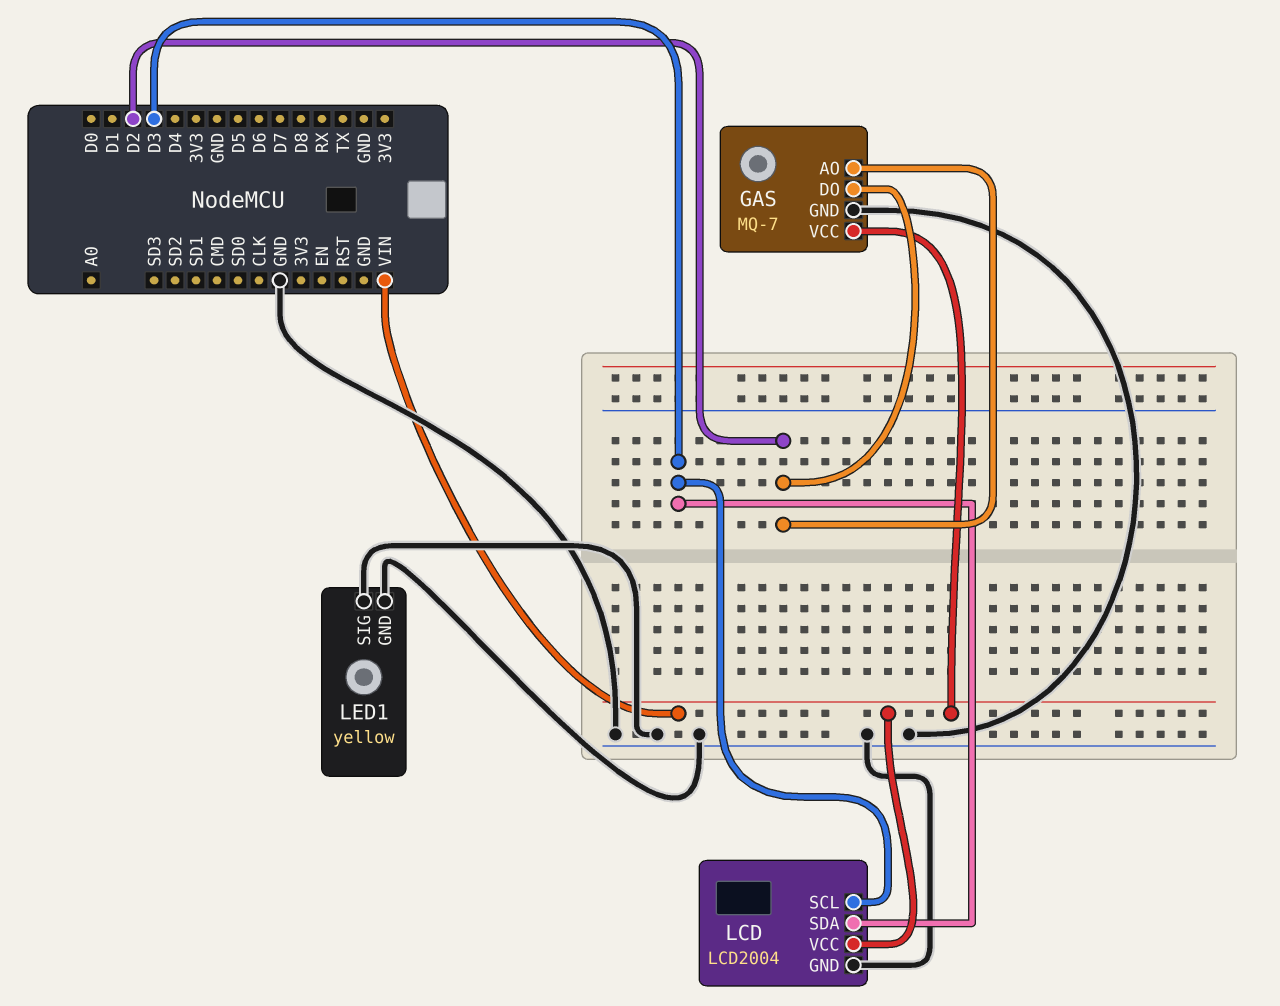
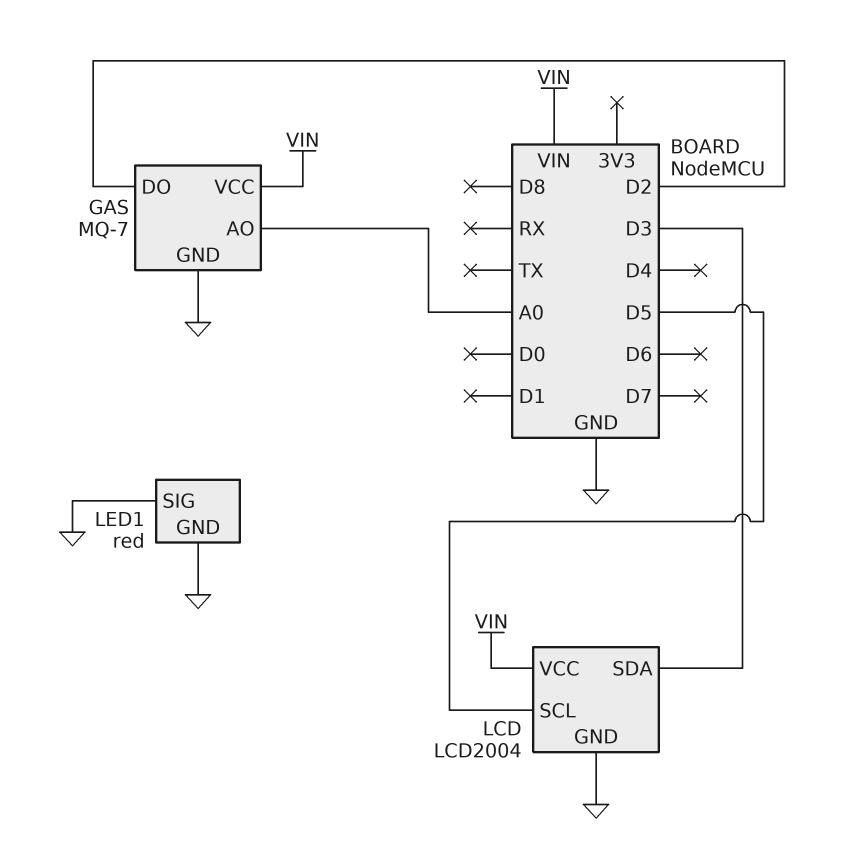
GAS pin AO: D2 -> A0
LCD pin SCL: D3 -> D5
LED1: yellow -> red

